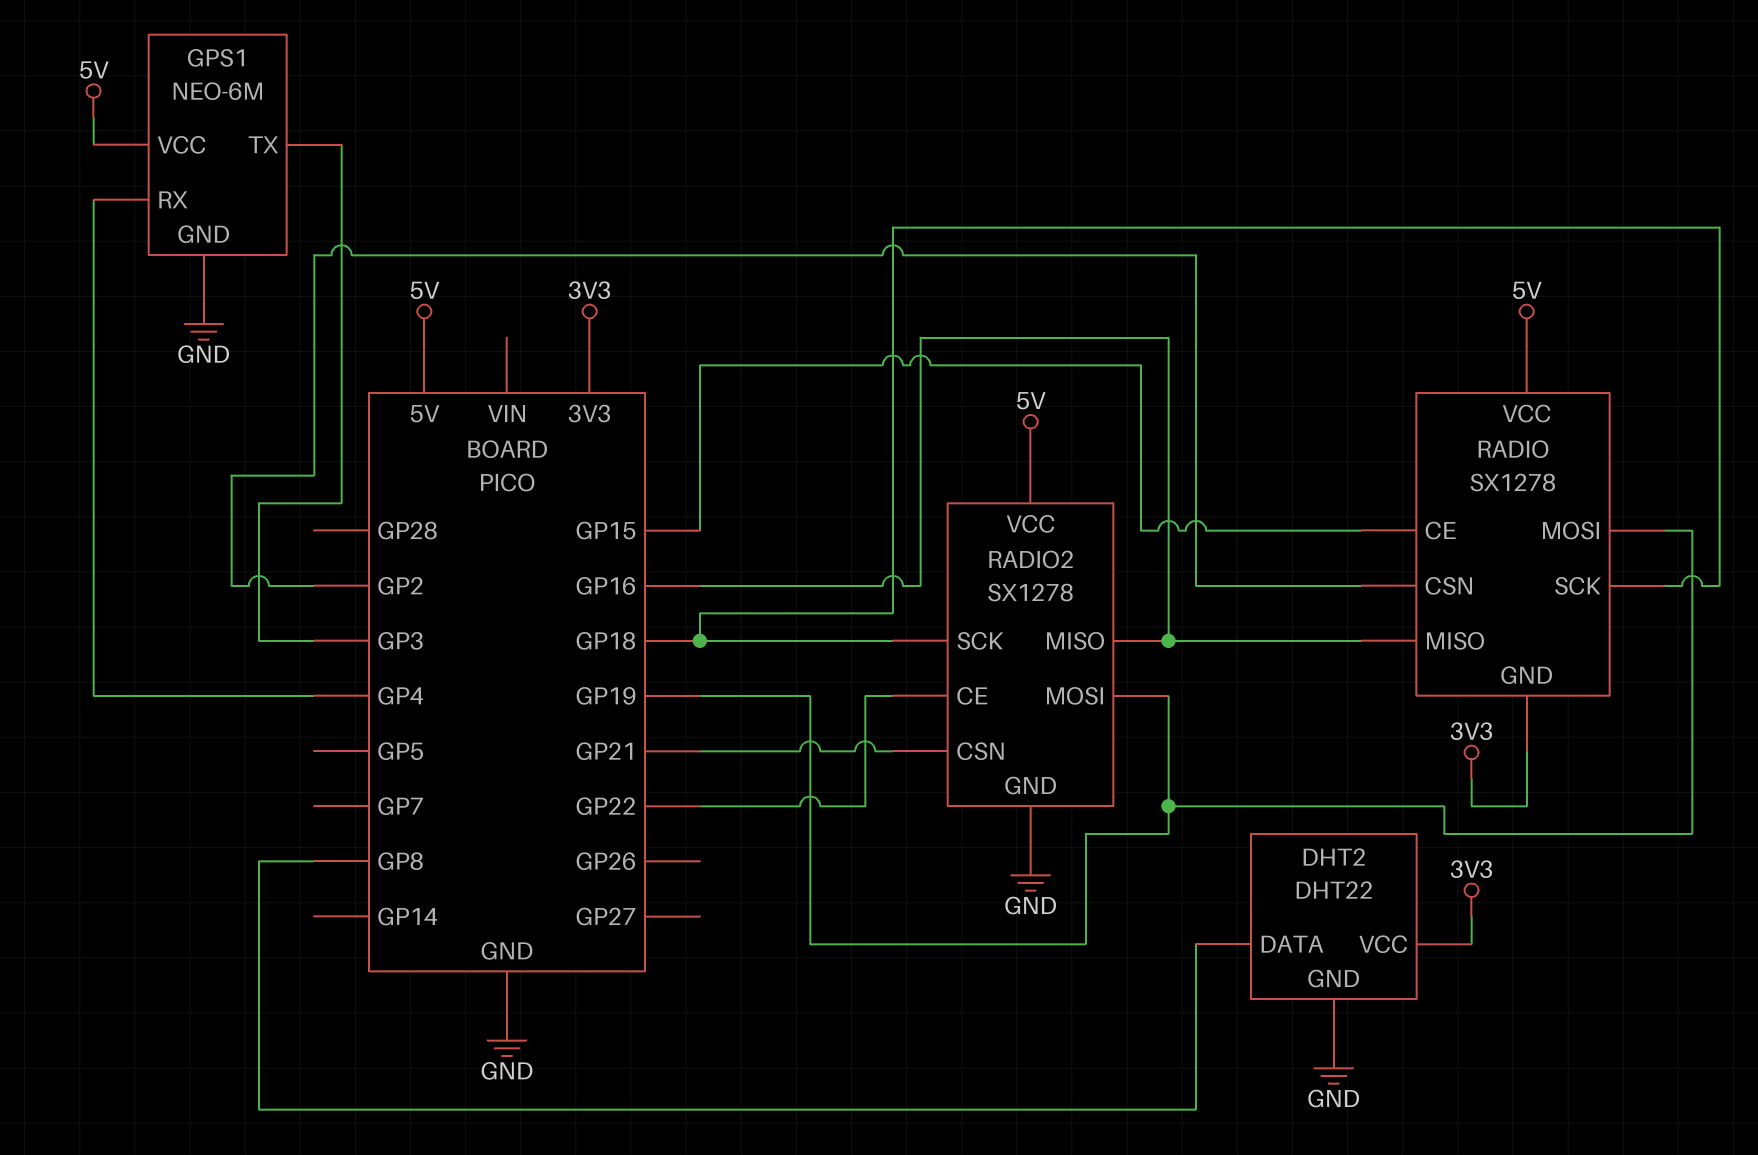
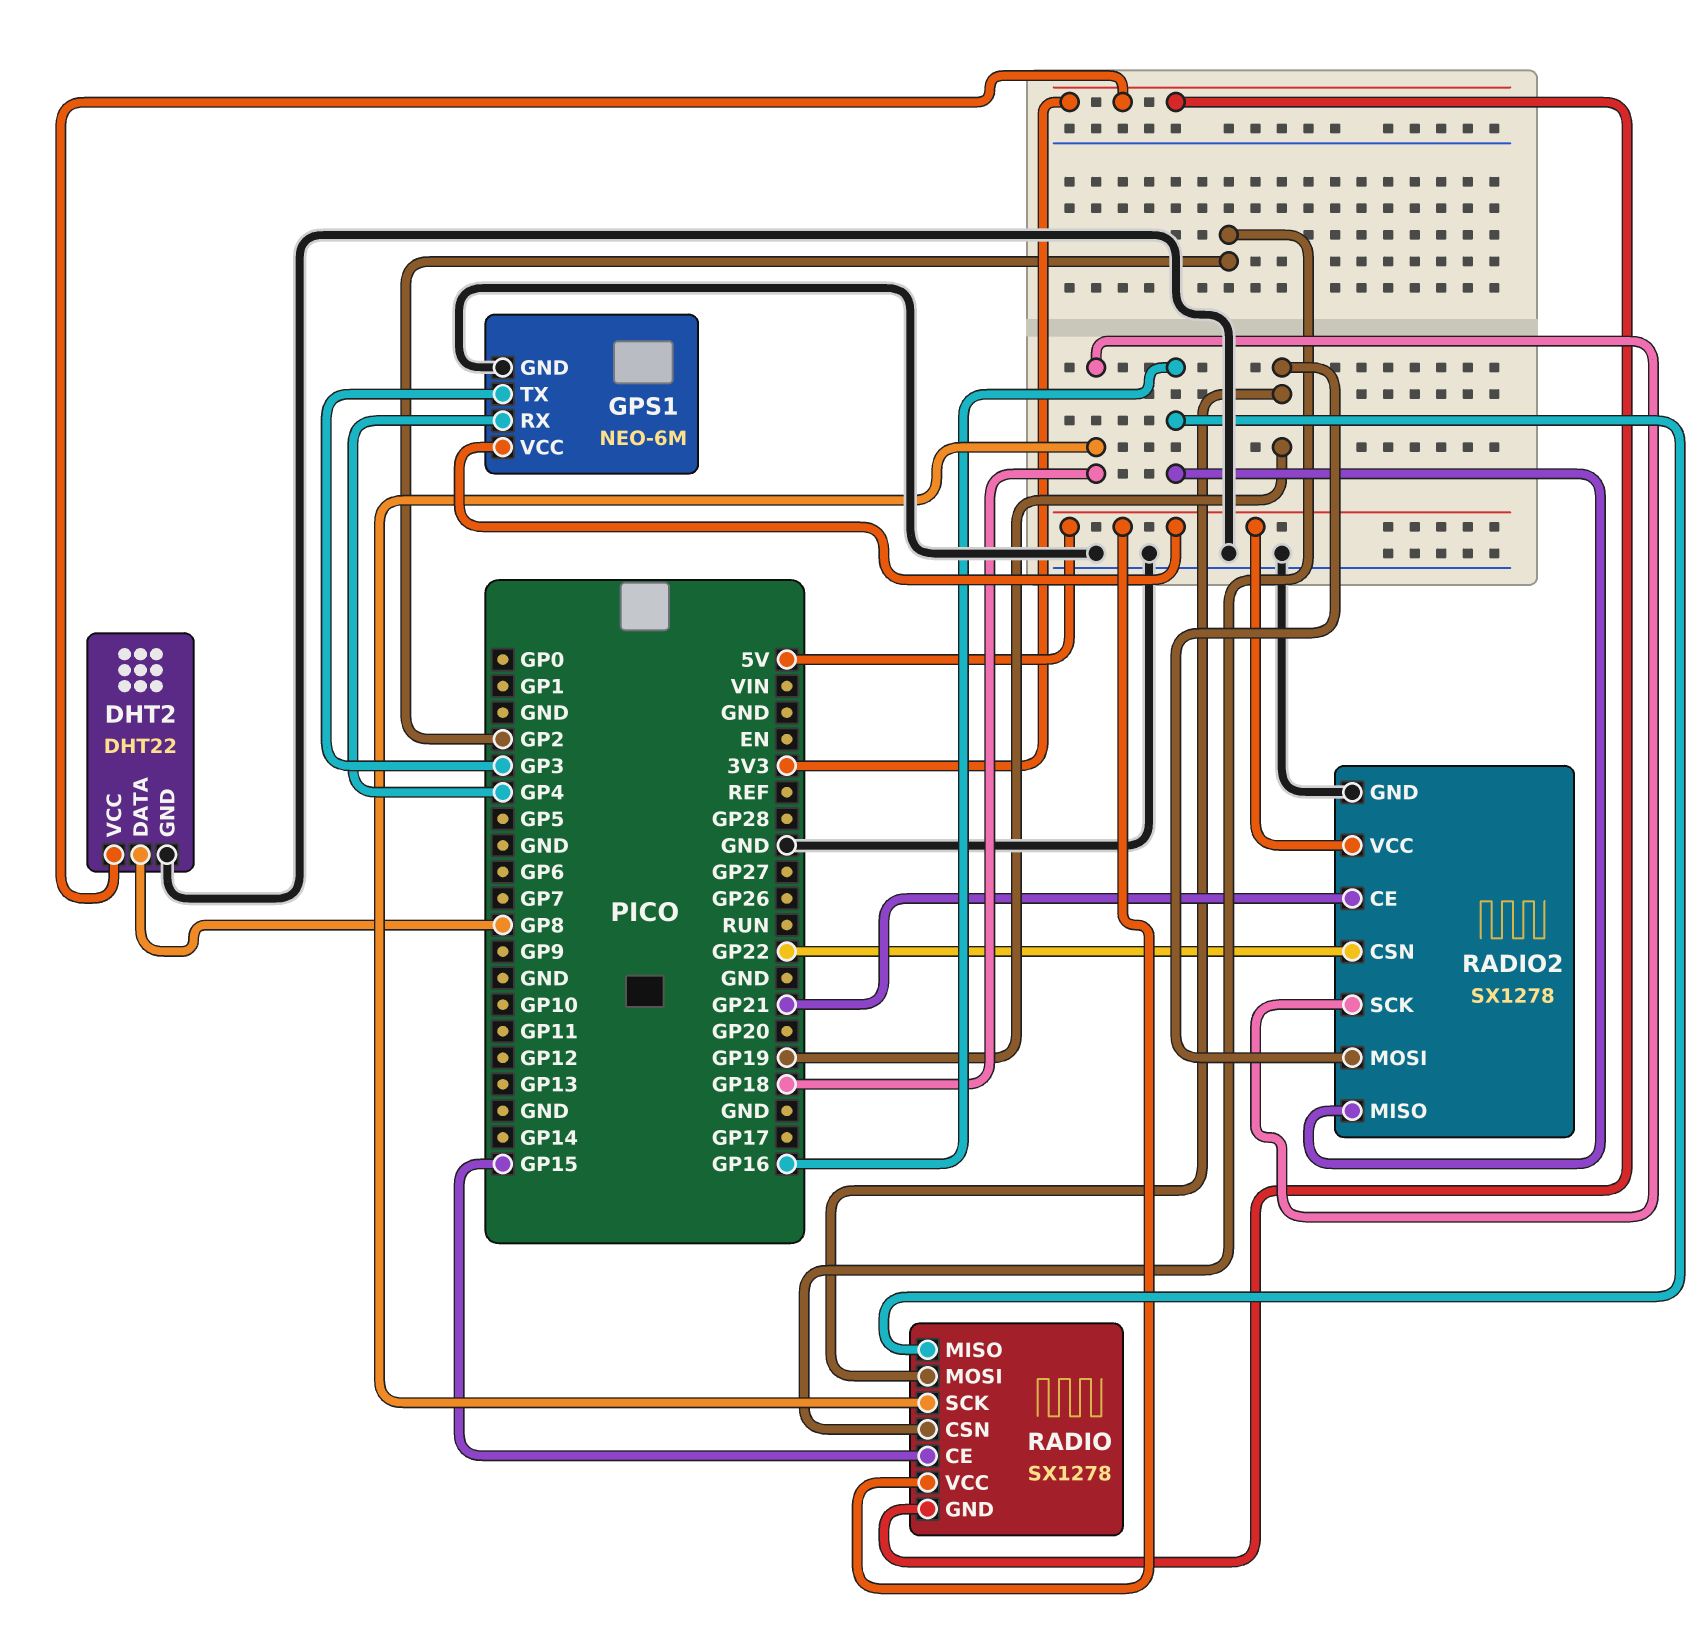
RADIO2 pin CE: GP22 -> GP21
RADIO2 pin CSN: GP21 -> GP22

